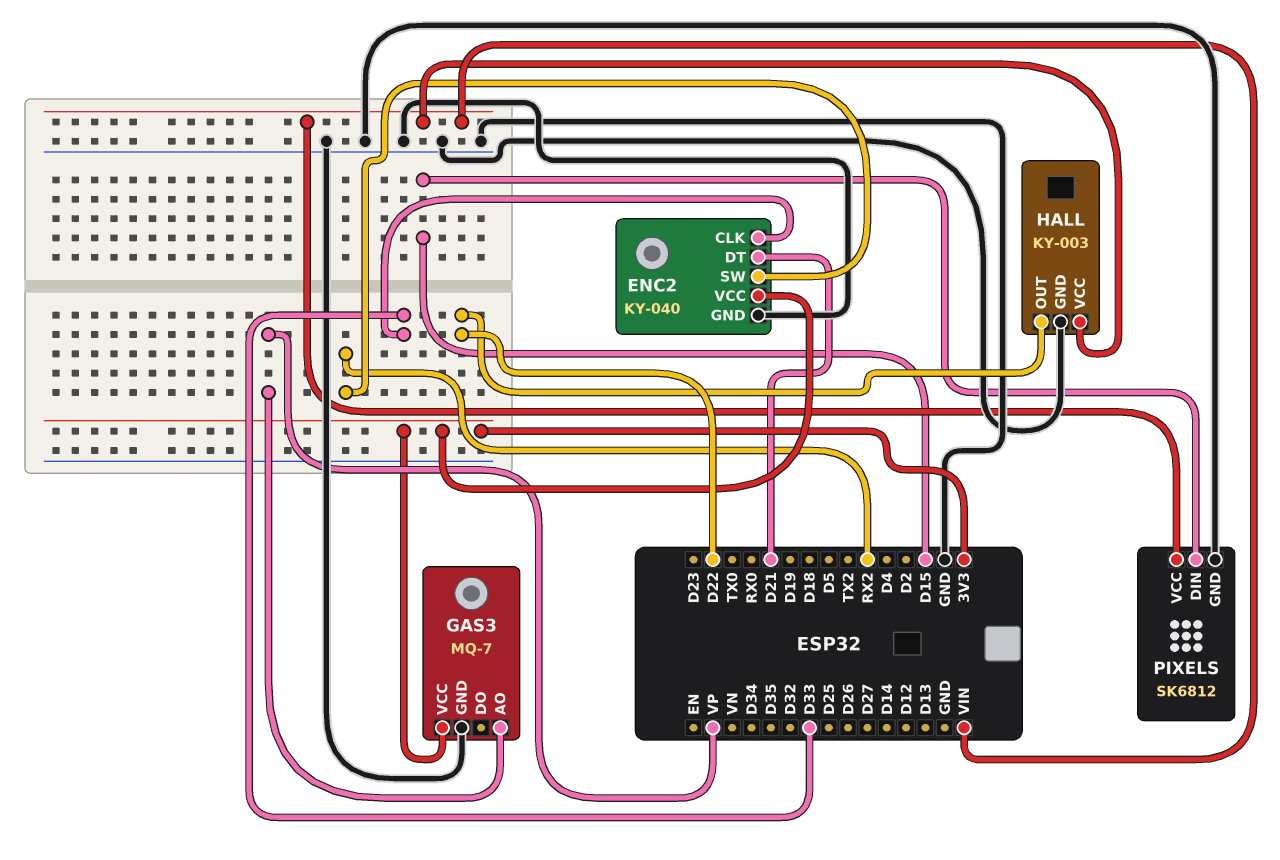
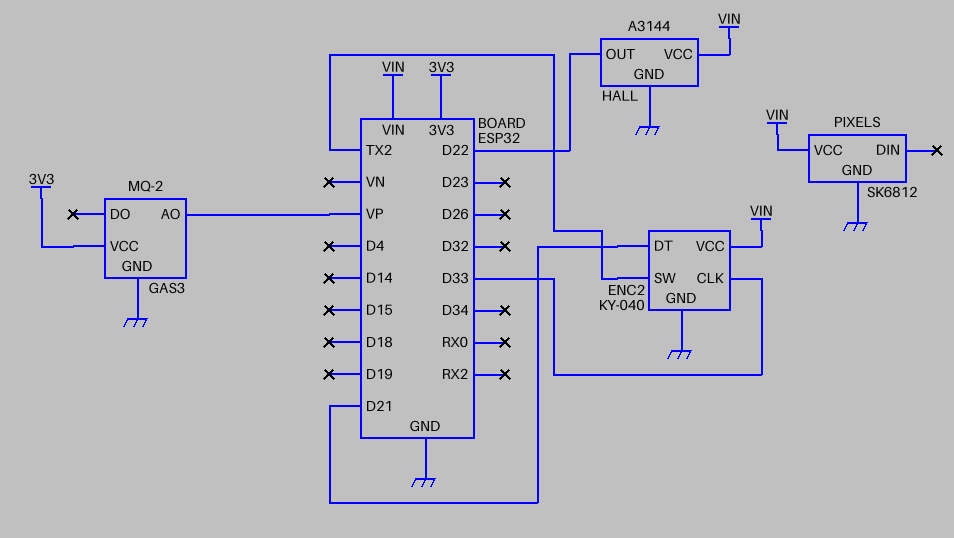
ENC2 pin SW: RX2 -> TX2
ENC2 pin VCC: 3V3 -> VIN
GAS3: MQ-7 -> MQ-2
HALL: KY-003 -> A3144
PIXELS pin DIN: D15 -> none

